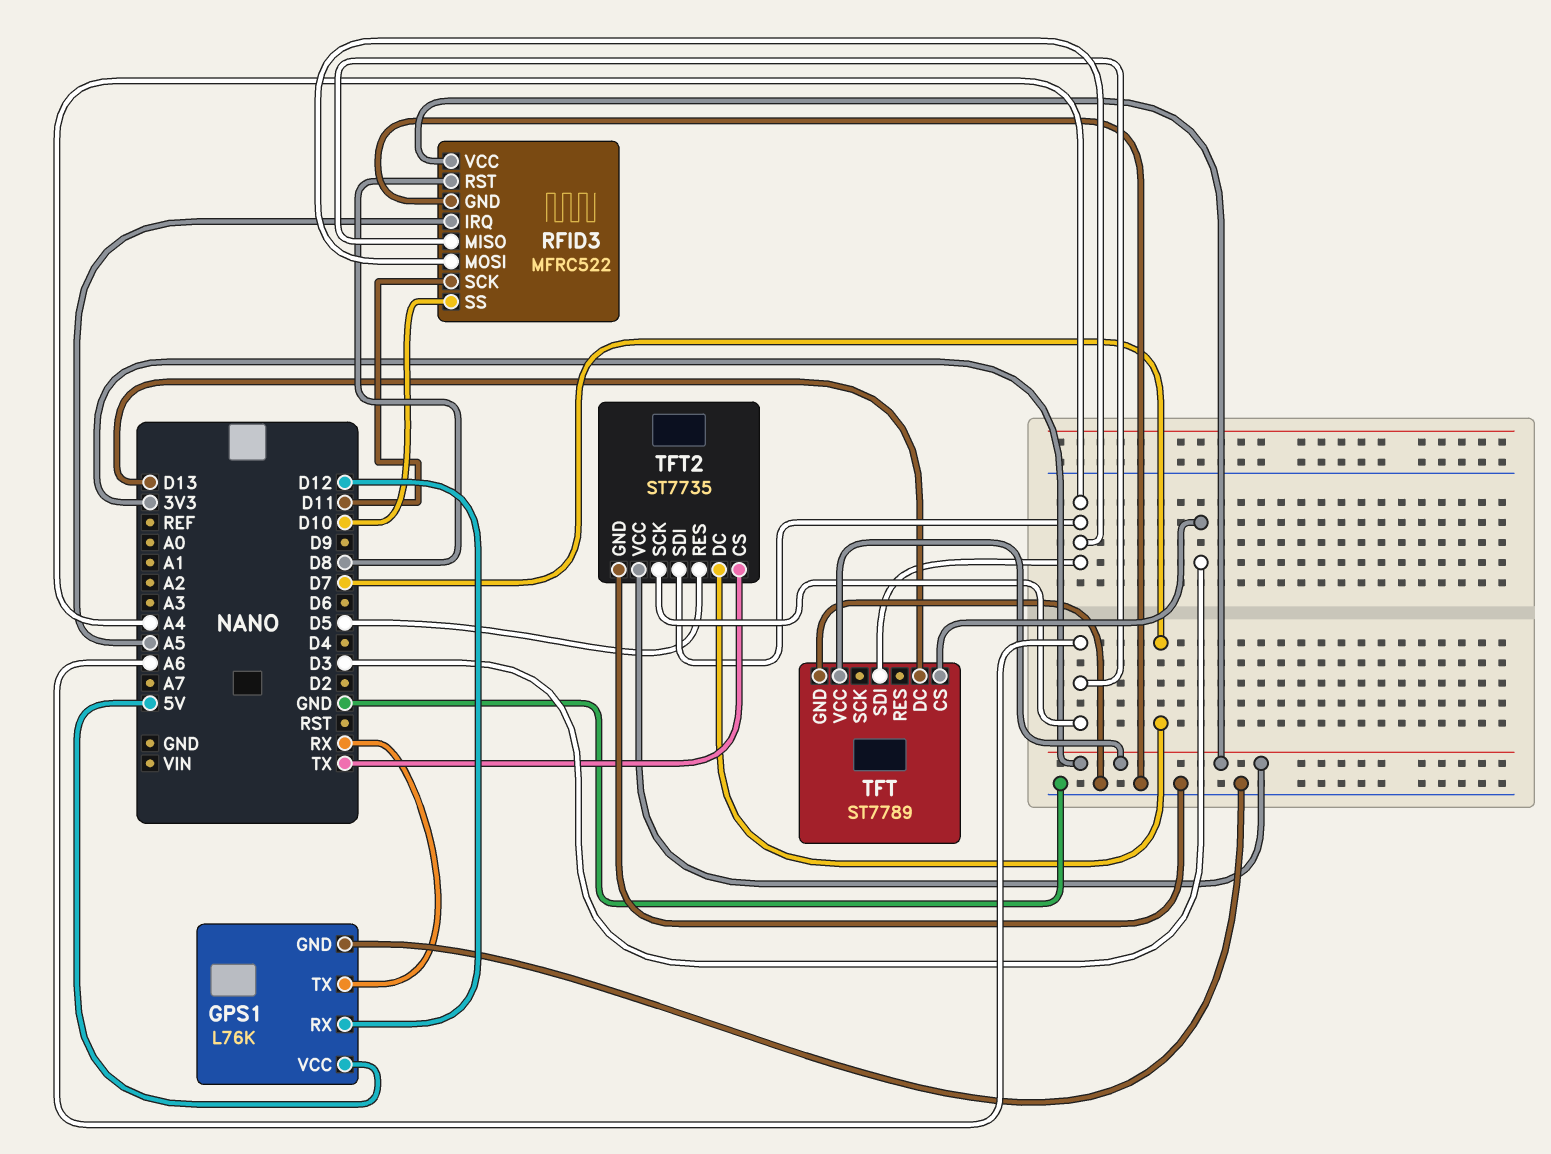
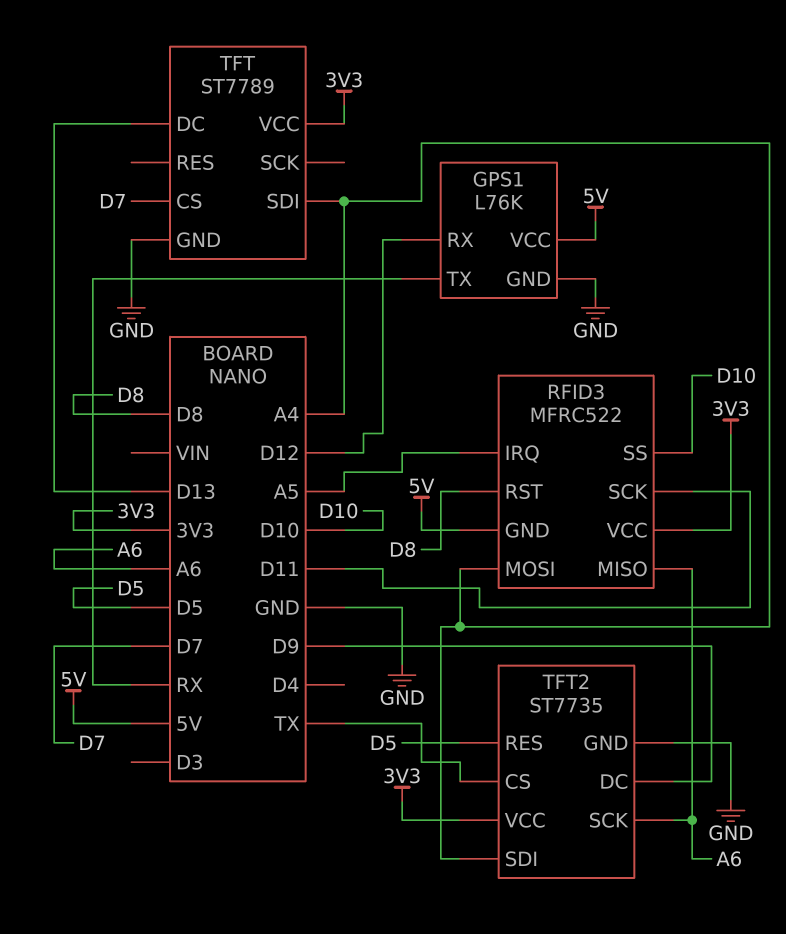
RFID3 pin GND: GND -> 5V
TFT pin CS: D3 -> D7
TFT2 pin DC: D7 -> D9

